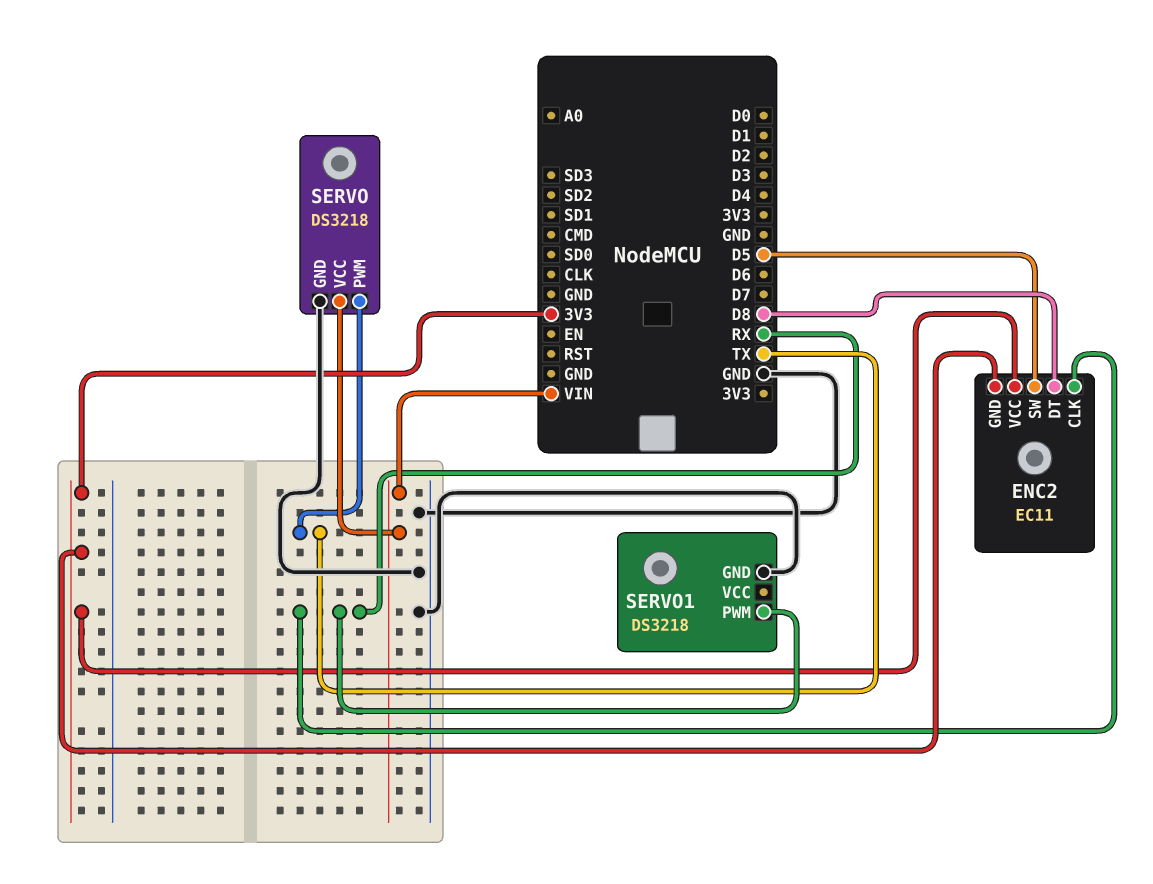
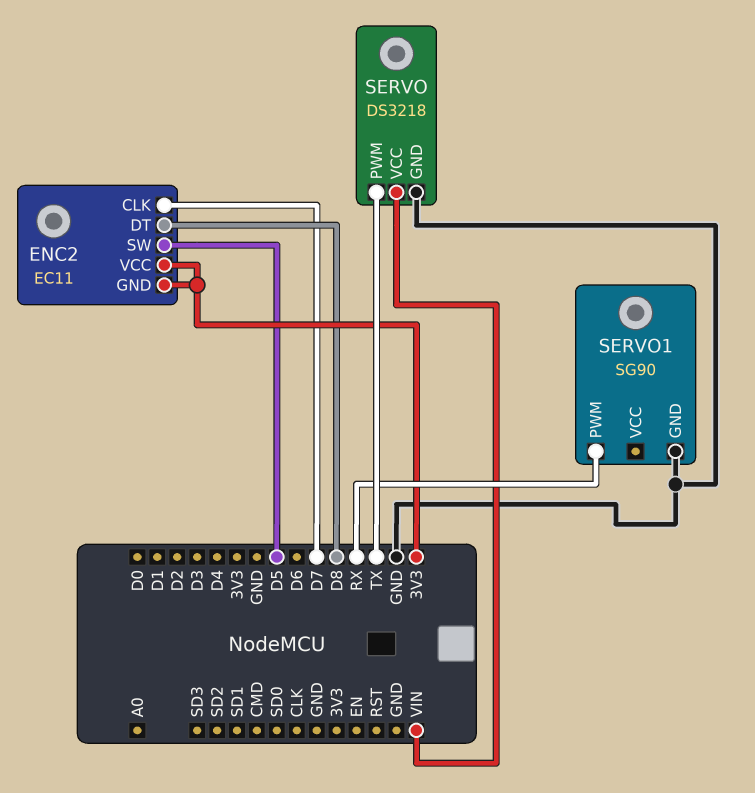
ENC2 pin CLK: RX -> D7
SERVO1: DS3218 -> SG90

